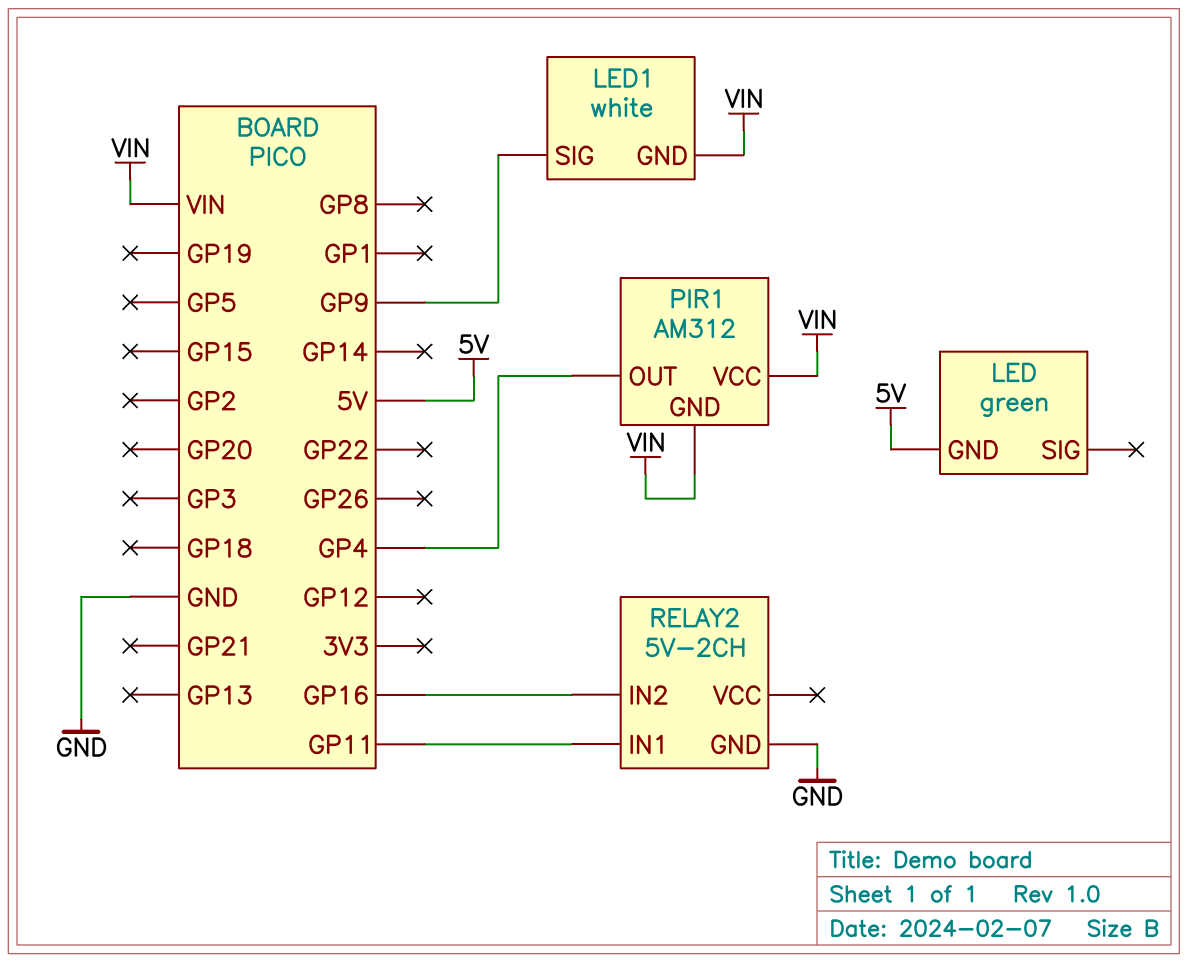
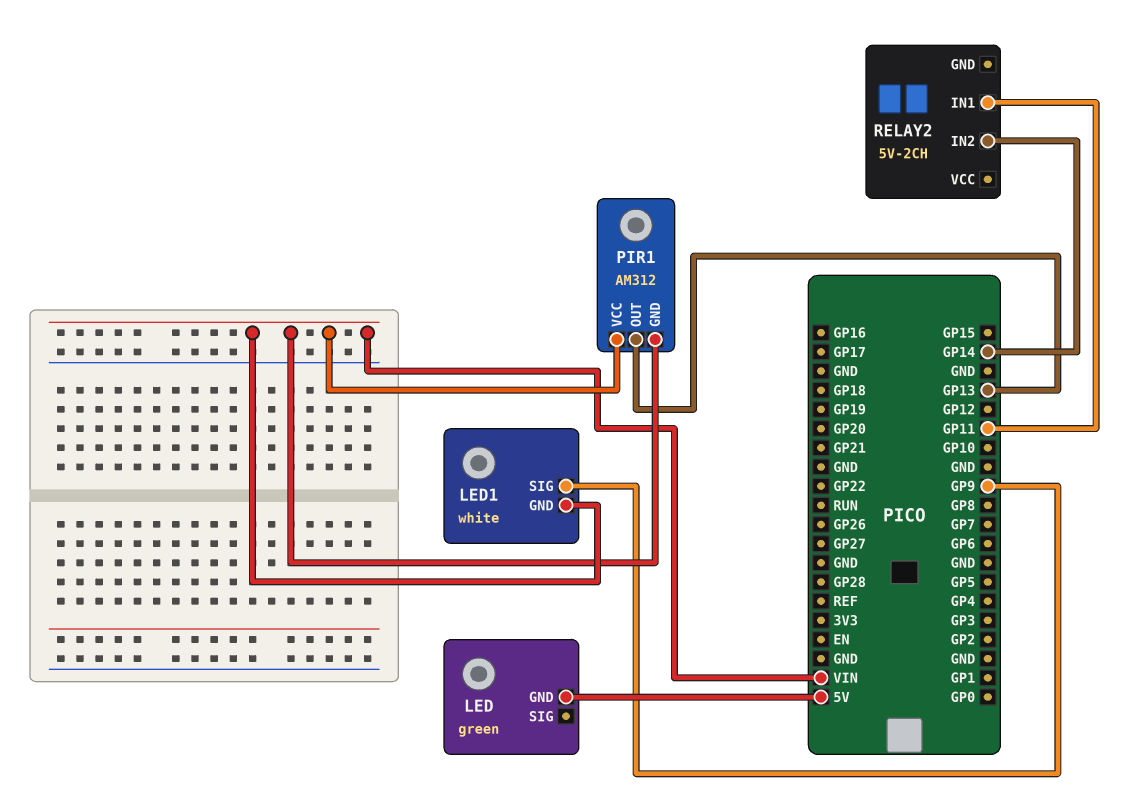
PIR1 pin OUT: GP4 -> GP13
RELAY2 pin GND: GND -> none
RELAY2 pin IN2: GP16 -> GP14

